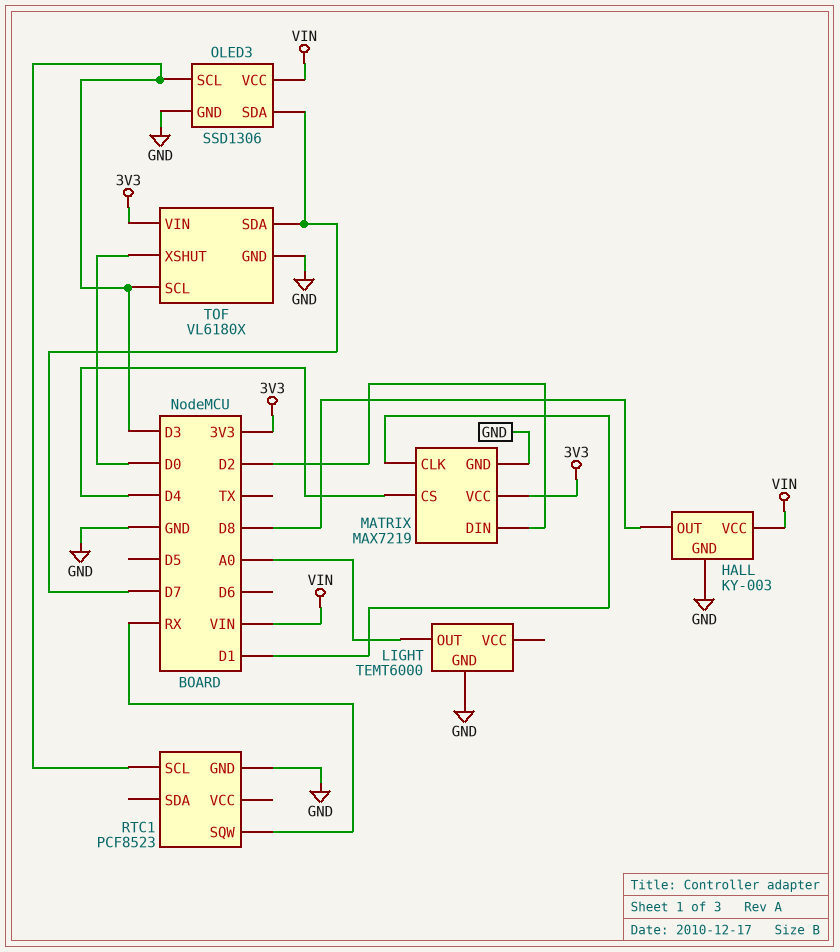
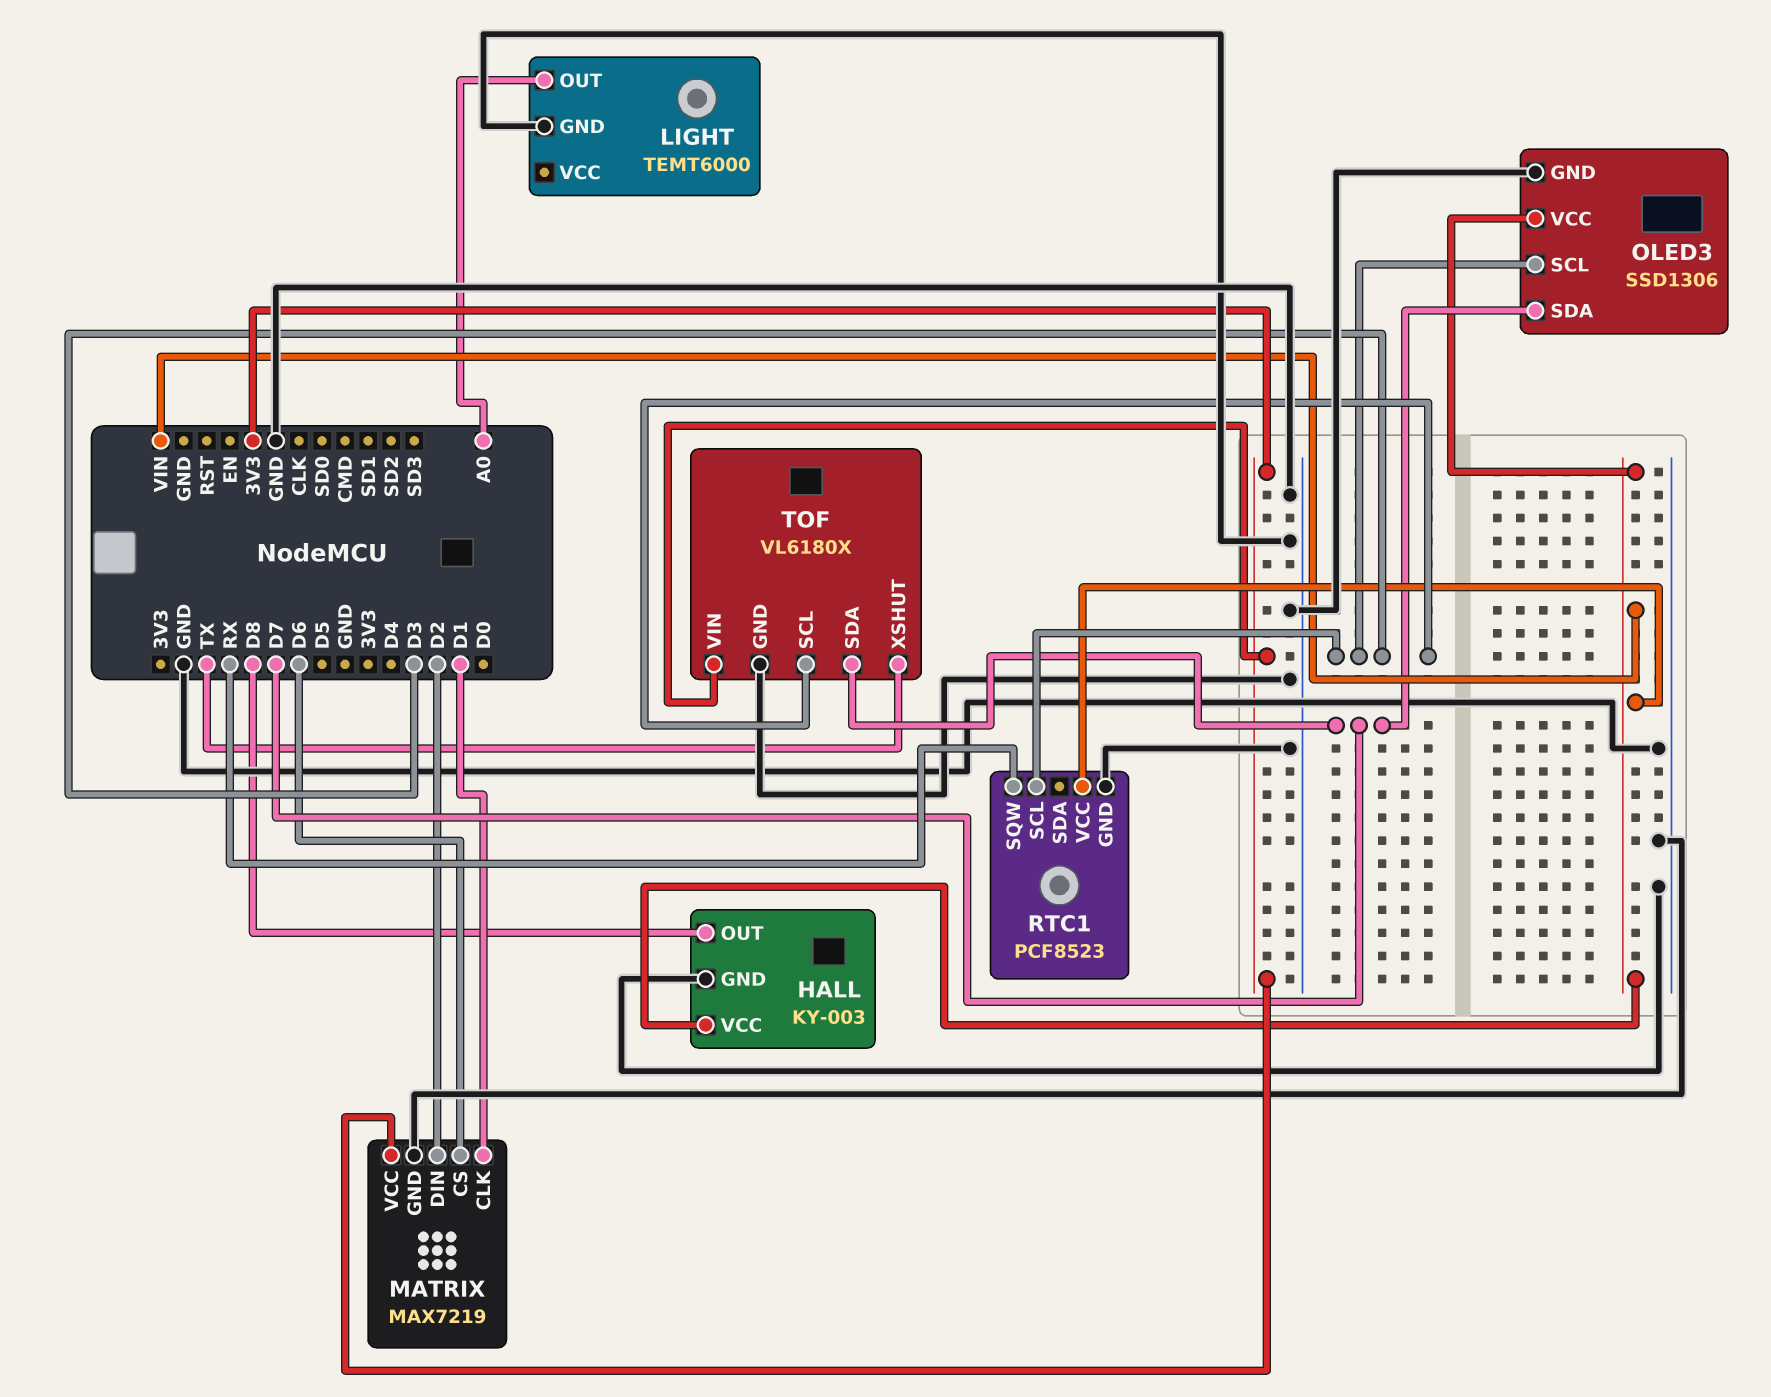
MATRIX pin CS: D4 -> D6
RTC1 pin VCC: none -> VIN
TOF pin XSHUT: D0 -> TX

